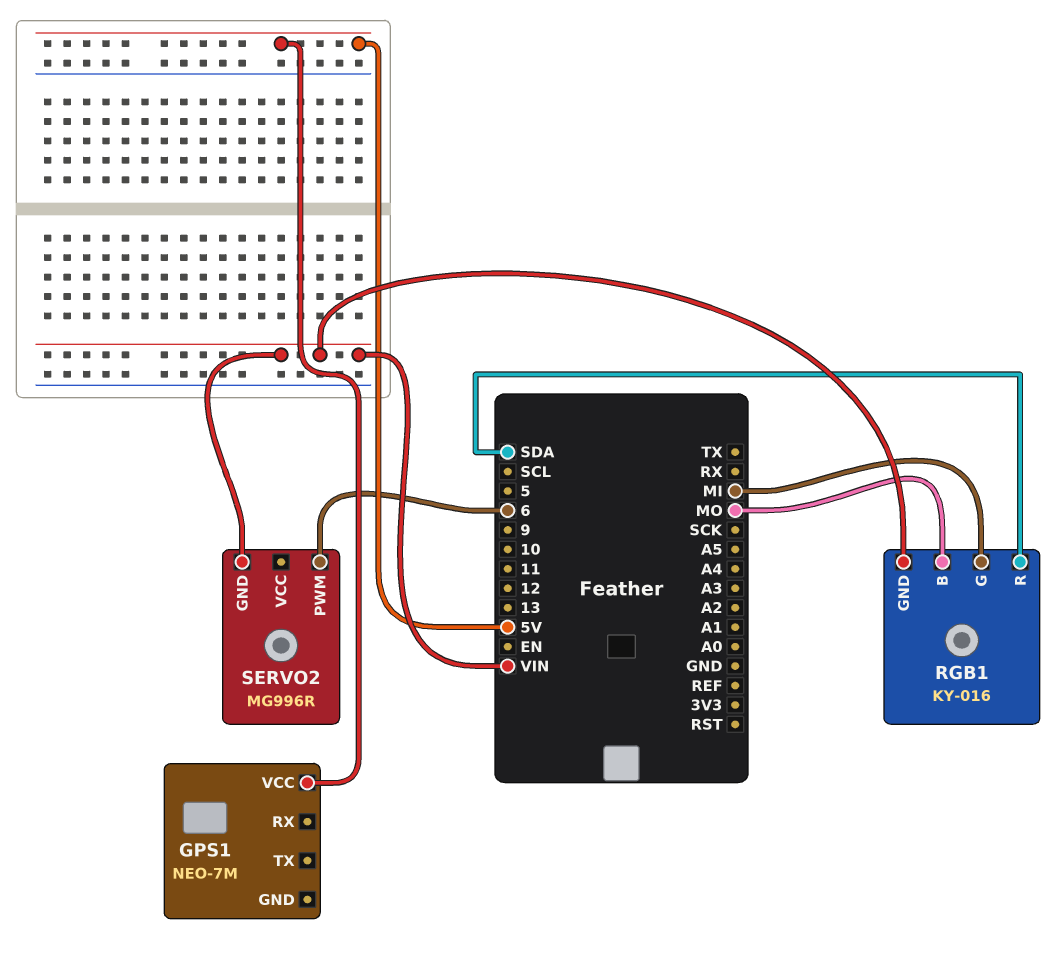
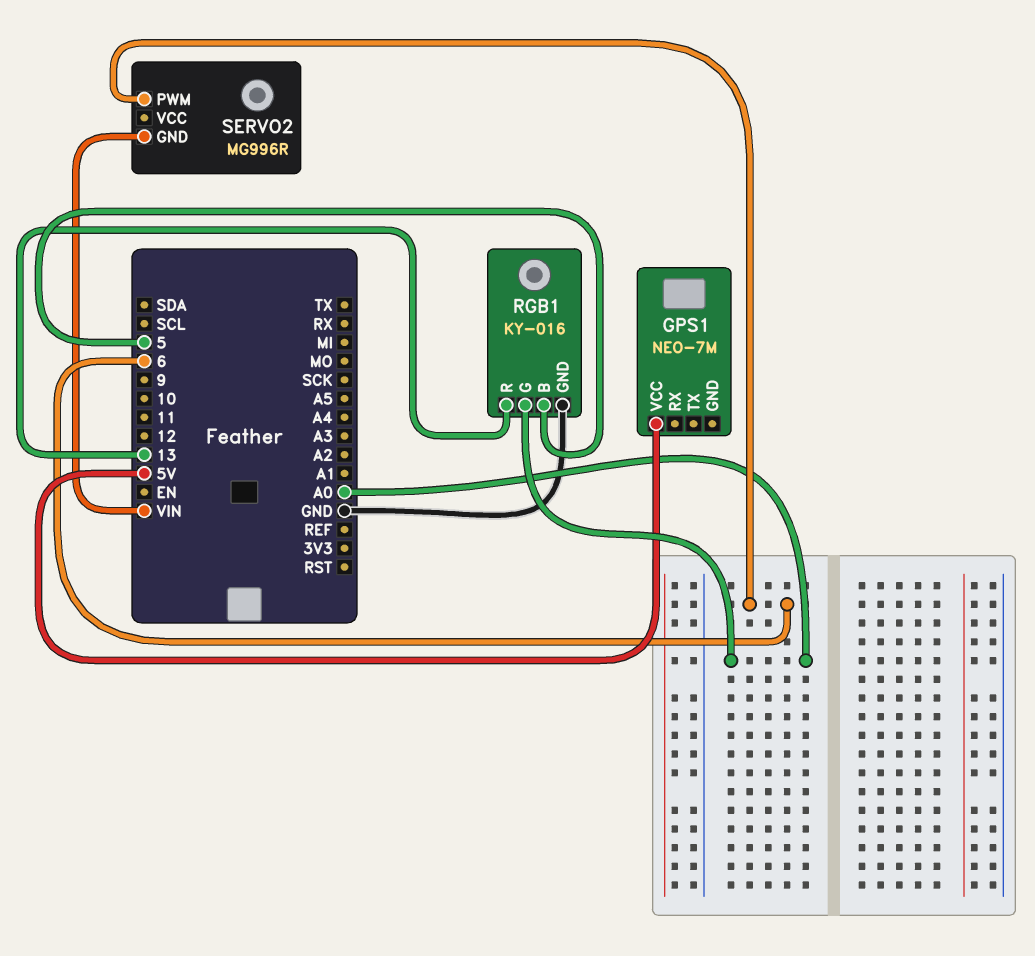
RGB1 pin B: MO -> 5
RGB1 pin G: MI -> A0
RGB1 pin GND: VIN -> GND
RGB1 pin R: SDA -> 13

